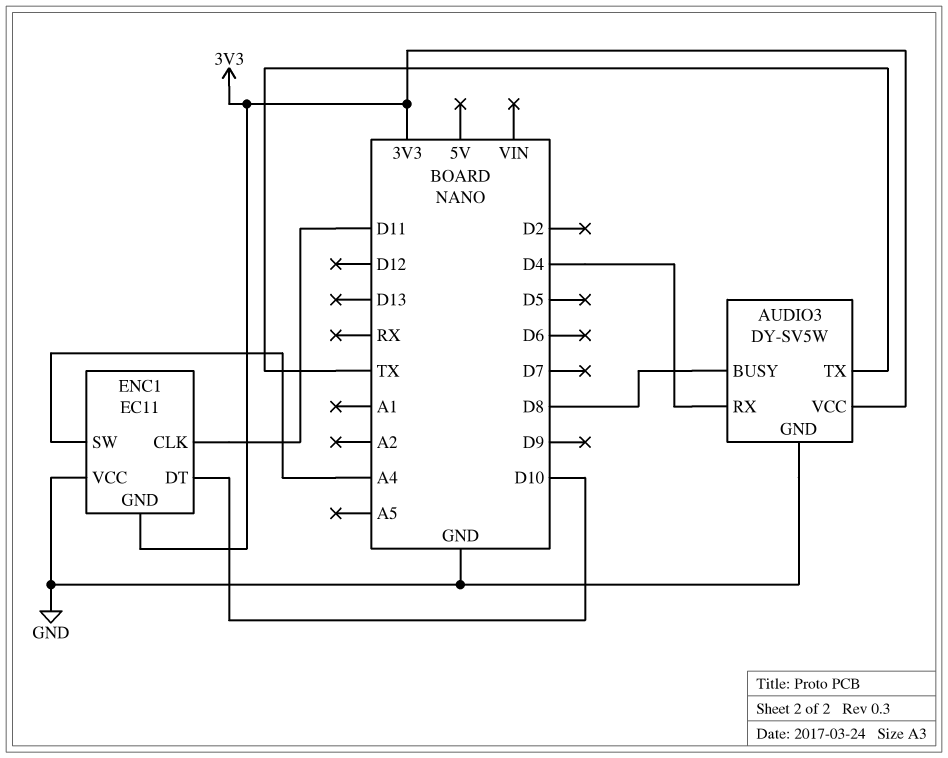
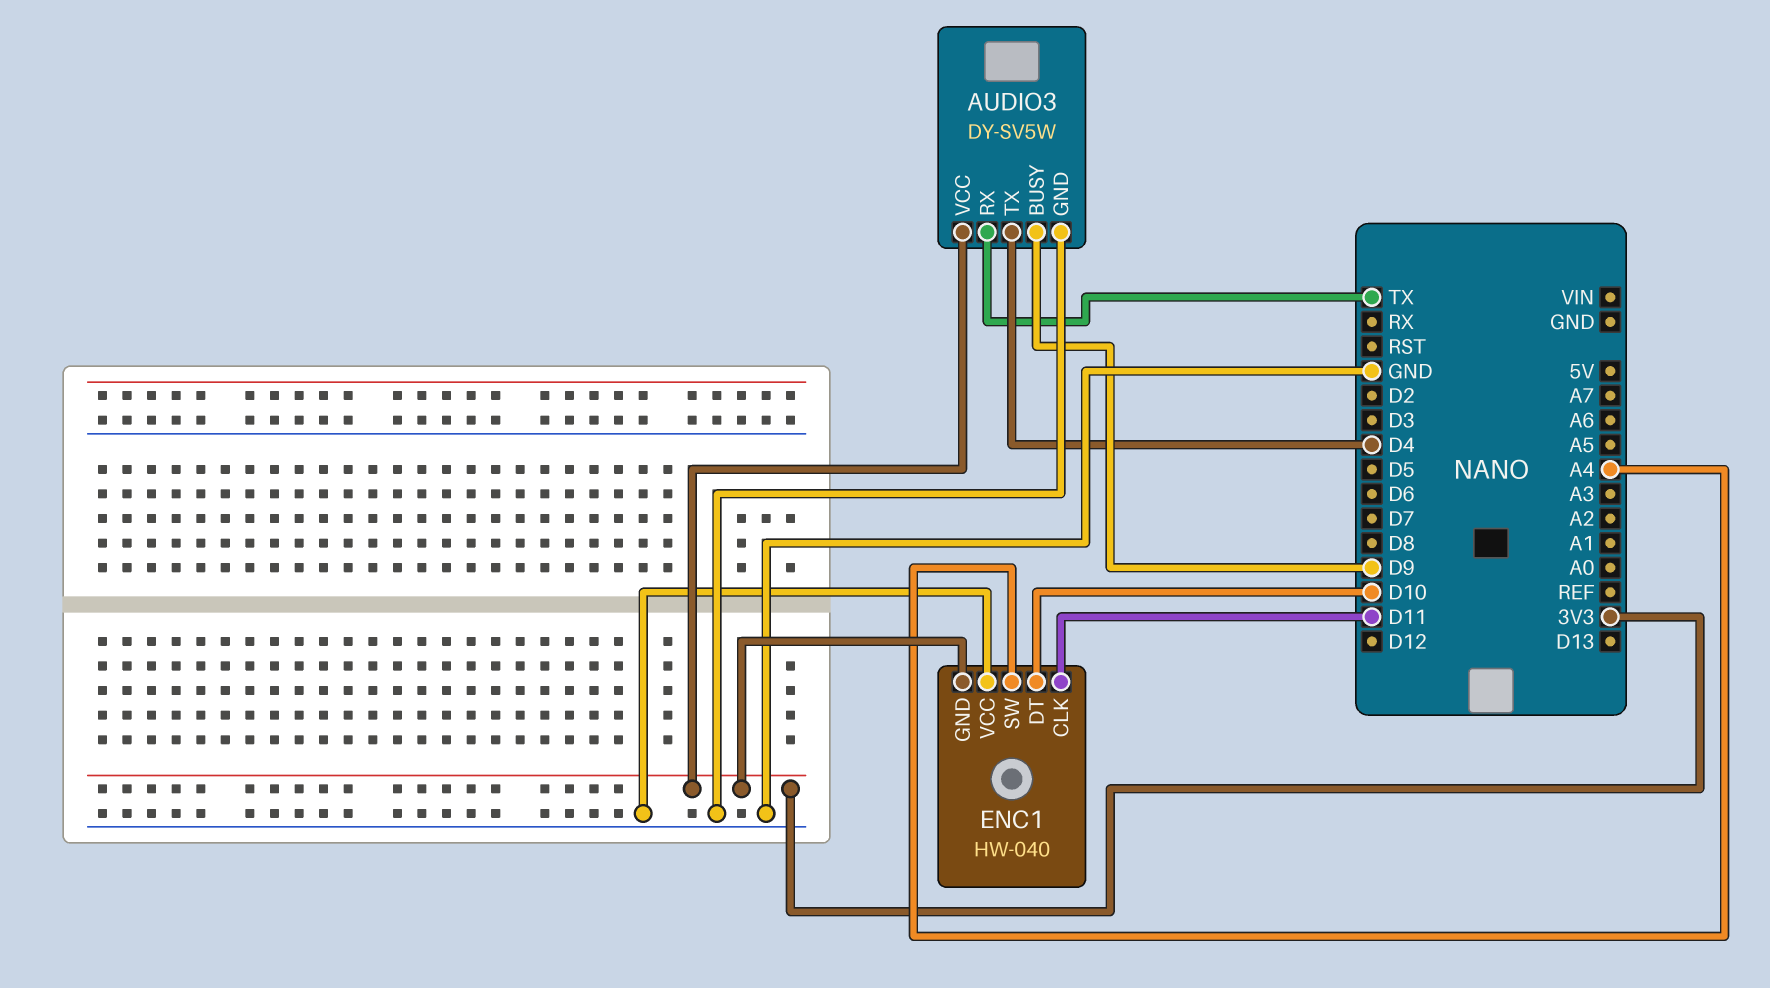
AUDIO3 pin BUSY: D8 -> D9
AUDIO3 pin RX: D4 -> TX
AUDIO3 pin TX: TX -> D4
ENC1: EC11 -> HW-040

